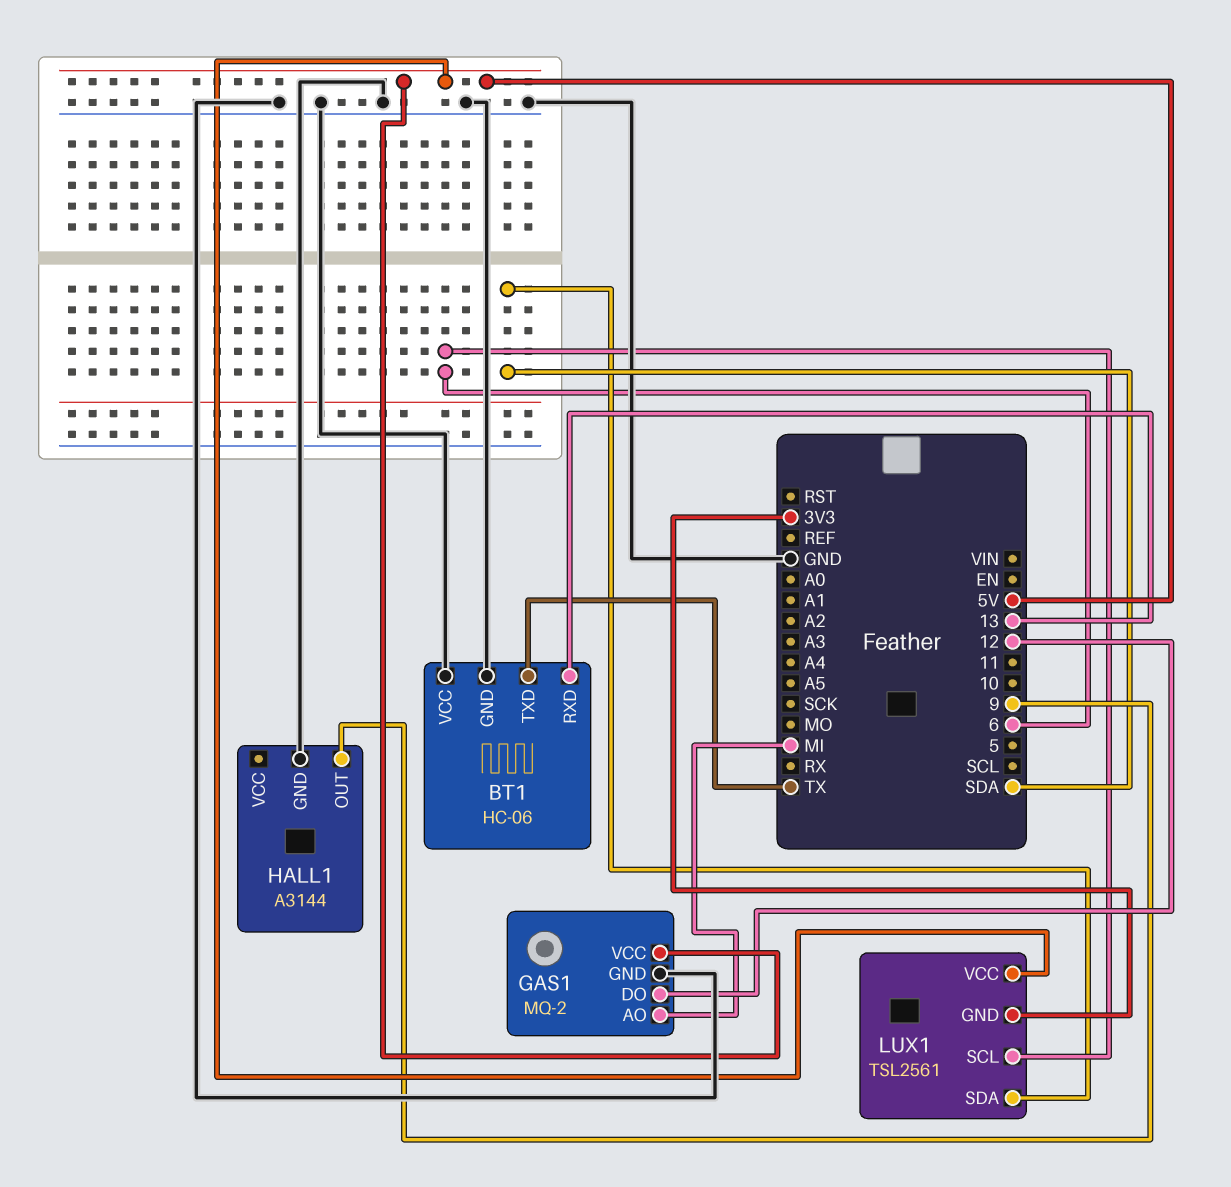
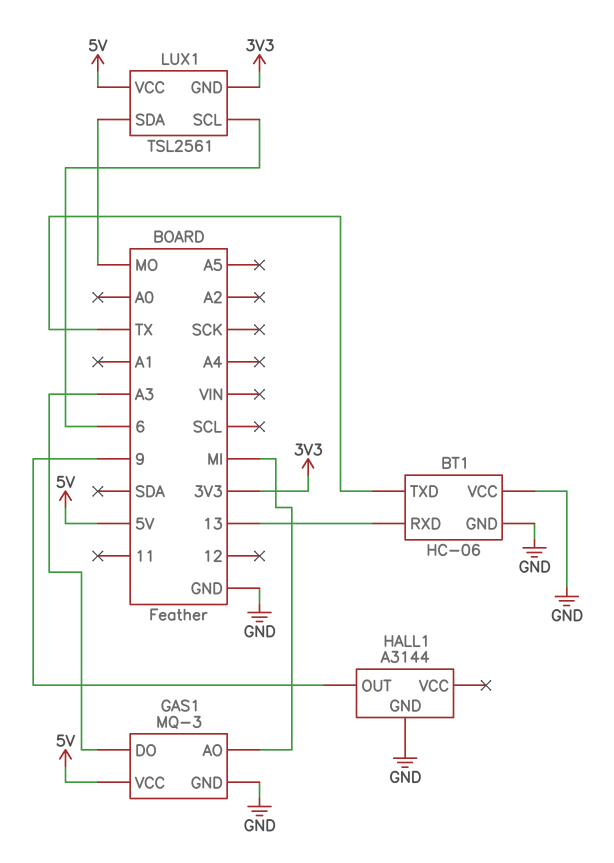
GAS1: MQ-2 -> MQ-3
GAS1 pin DO: 12 -> A3
LUX1 pin SDA: SDA -> MO

